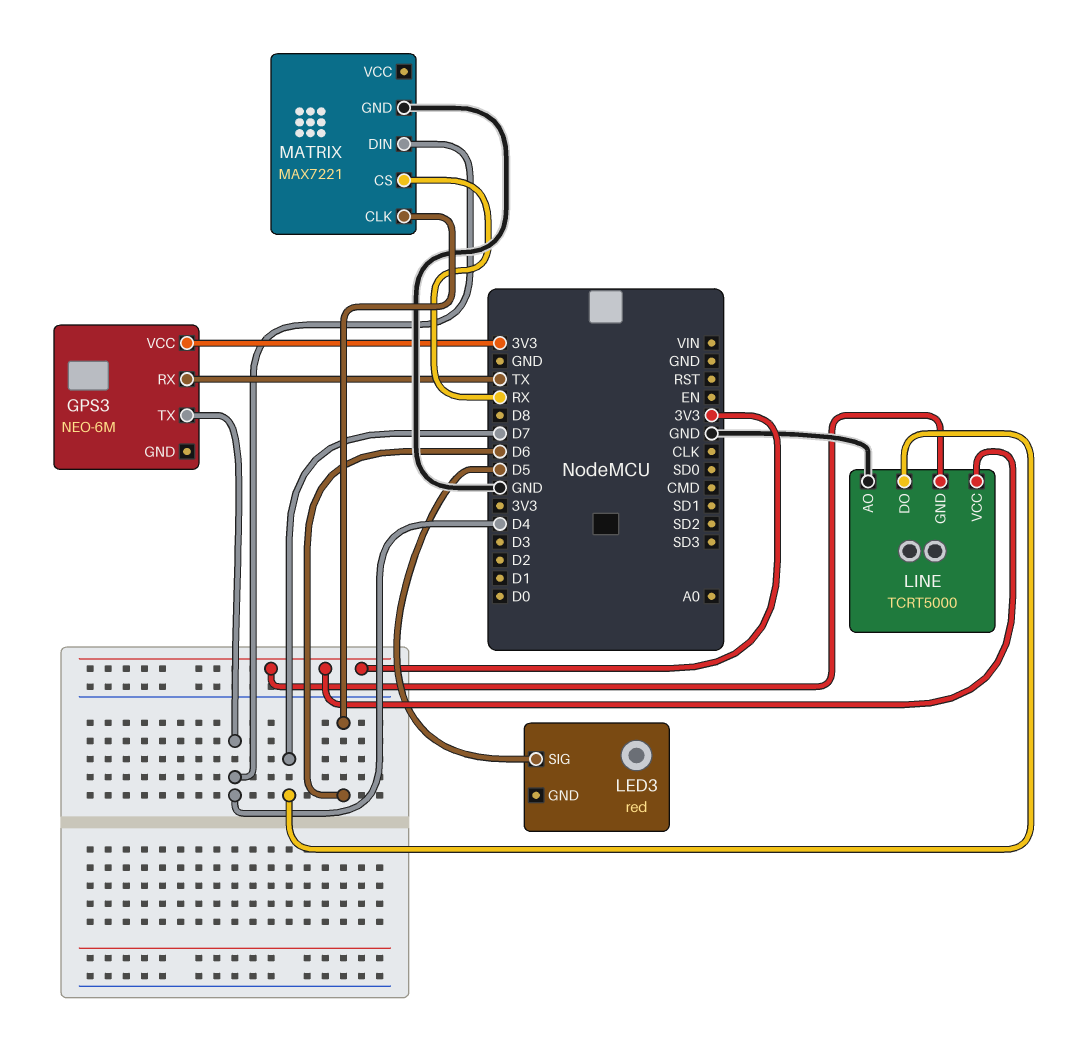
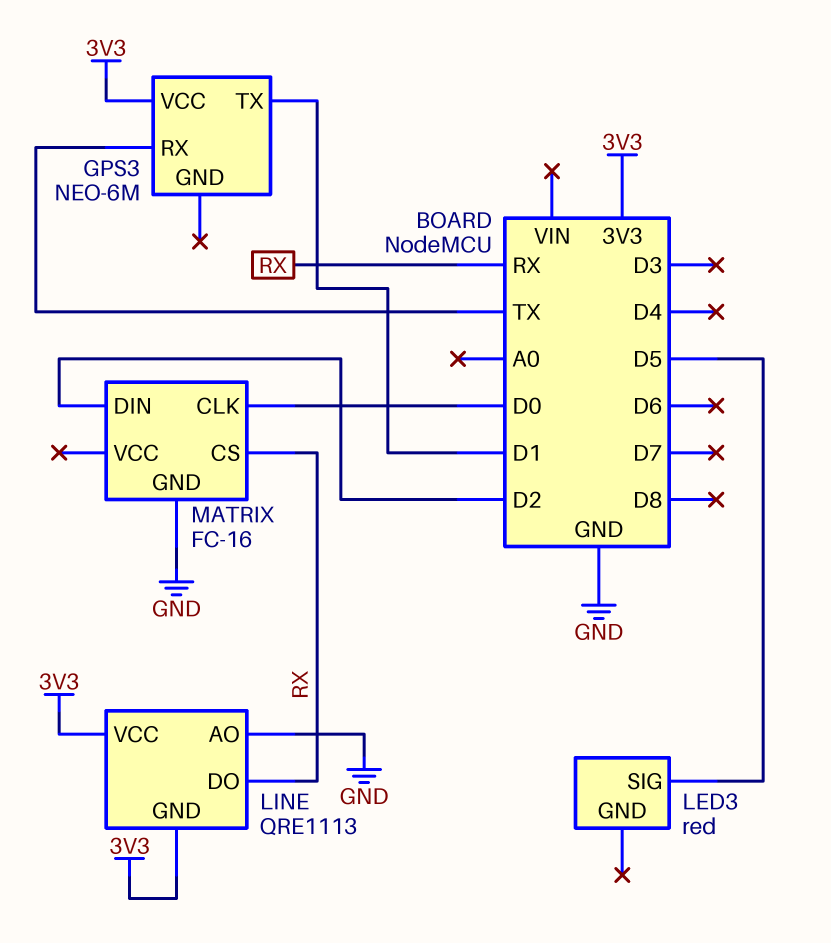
GPS3 pin TX: D4 -> D1
LINE: TCRT5000 -> QRE1113
LINE pin DO: D7 -> RX
MATRIX: MAX7221 -> FC-16
MATRIX pin CLK: D6 -> D0
MATRIX pin DIN: D4 -> D2

